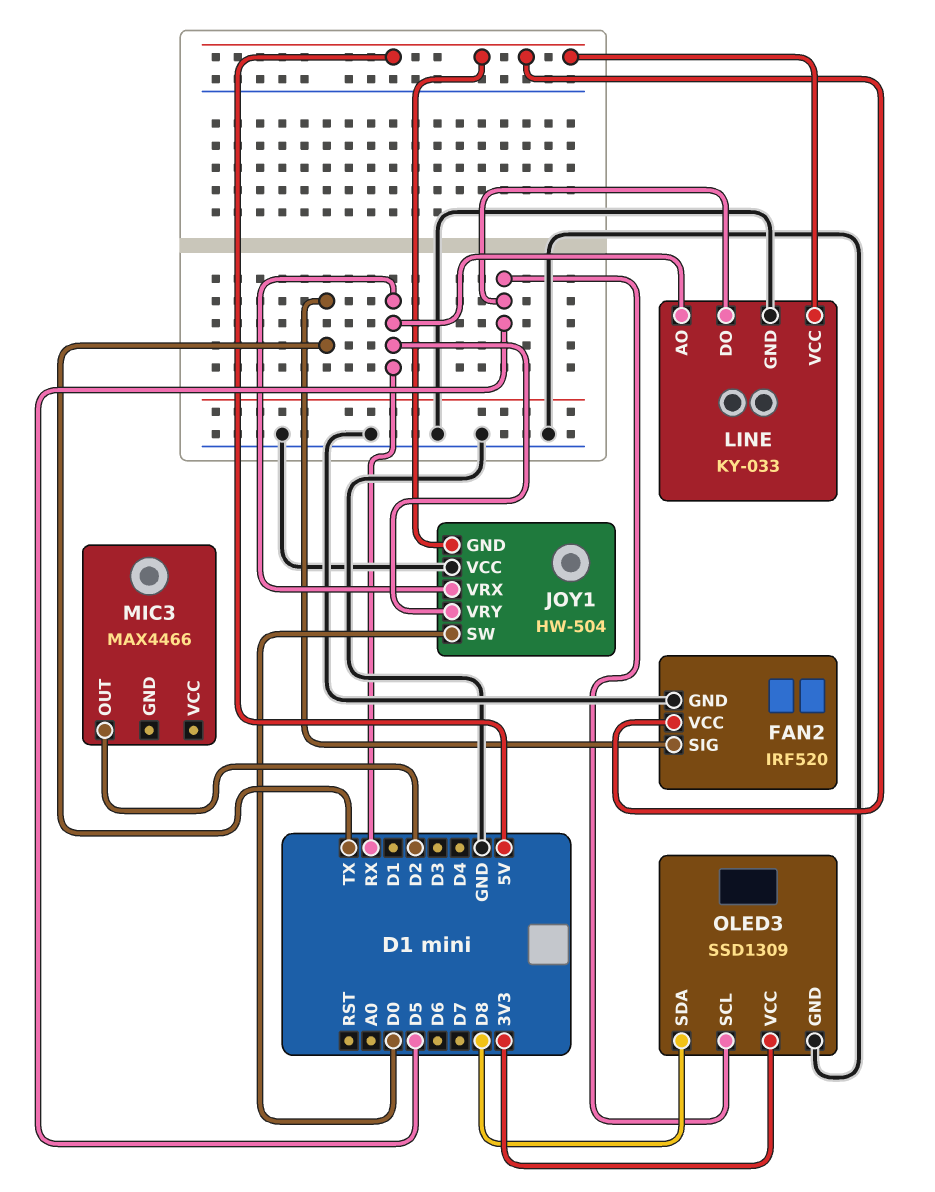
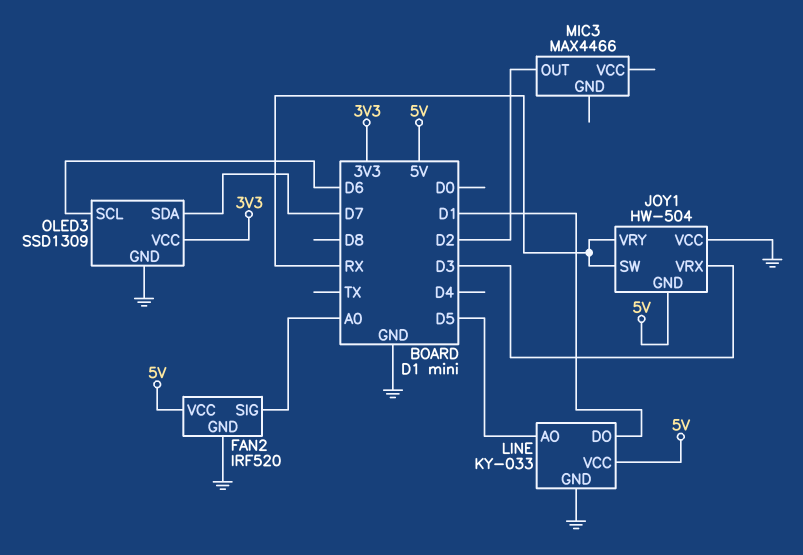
FAN2 pin SIG: TX -> A0
JOY1 pin SW: D0 -> RX
JOY1 pin VRX: RX -> D3
LINE pin AO: RX -> D5
LINE pin DO: D5 -> D1
OLED3 pin SCL: D5 -> D6
OLED3 pin SDA: D8 -> D7

